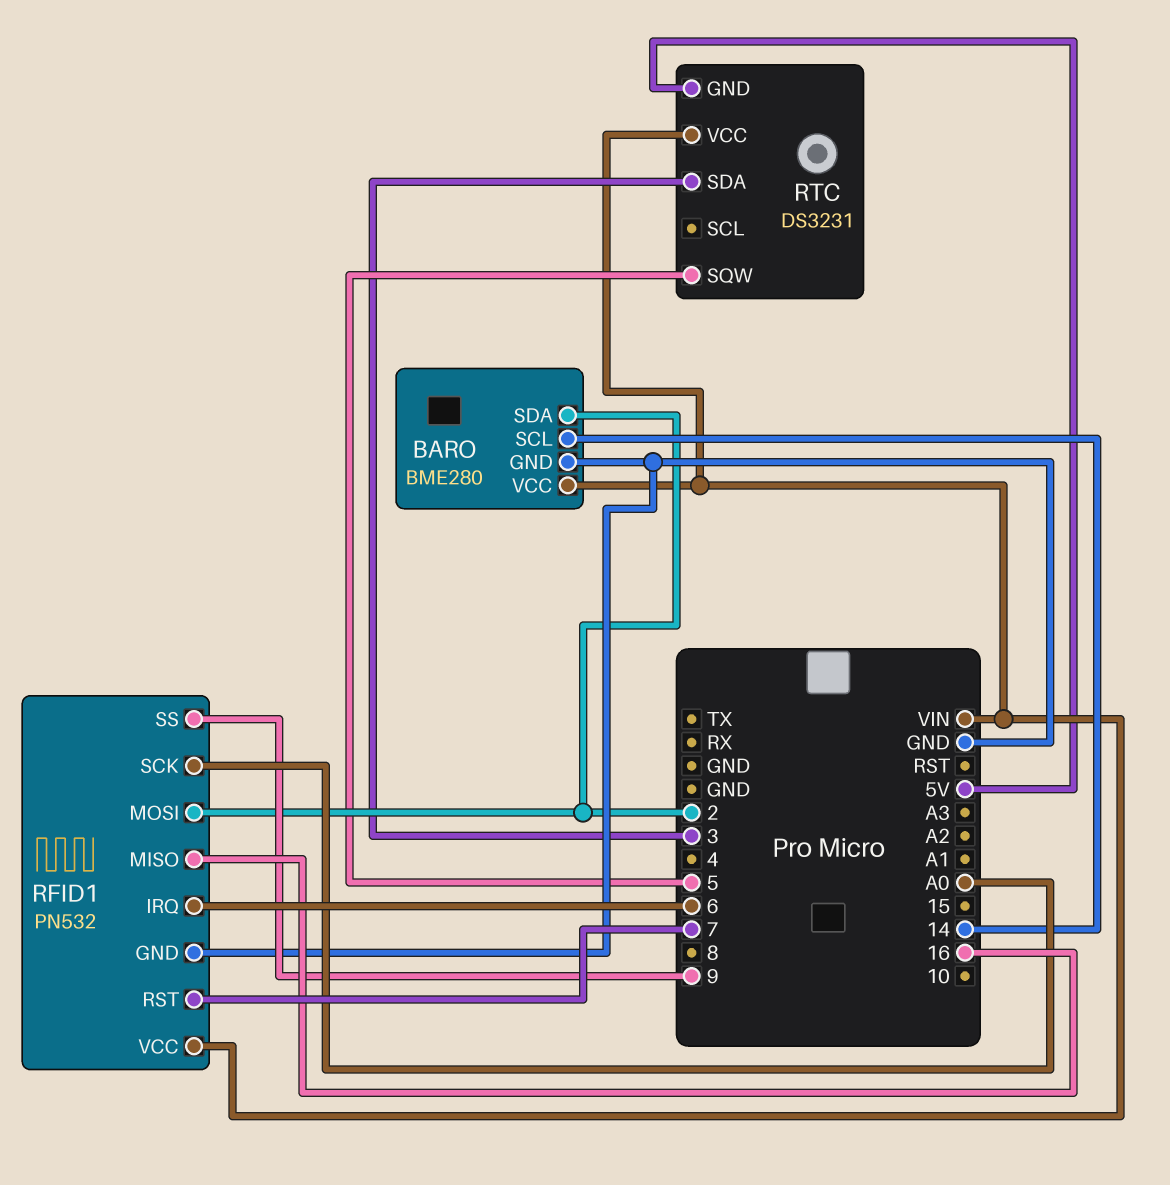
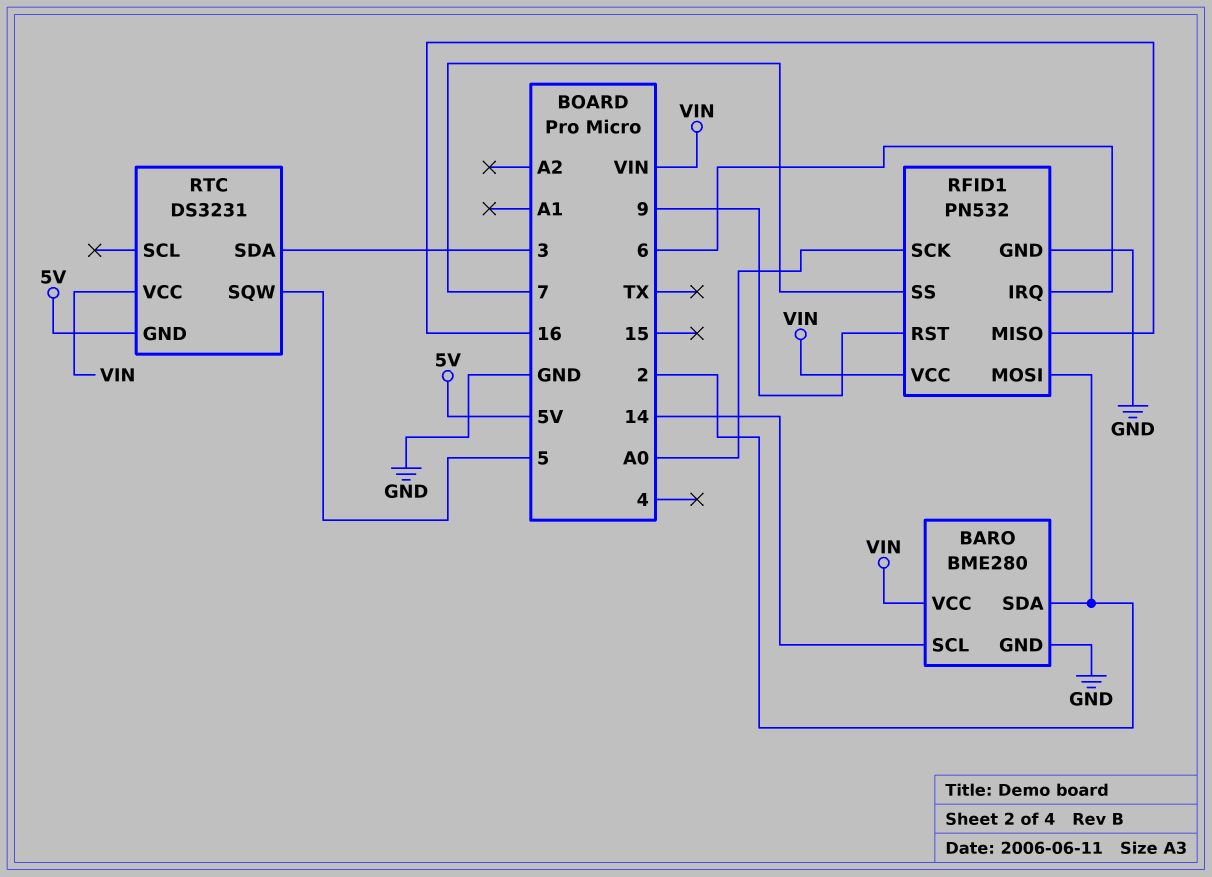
RFID1 pin RST: 7 -> 9
RFID1 pin SS: 9 -> 7

